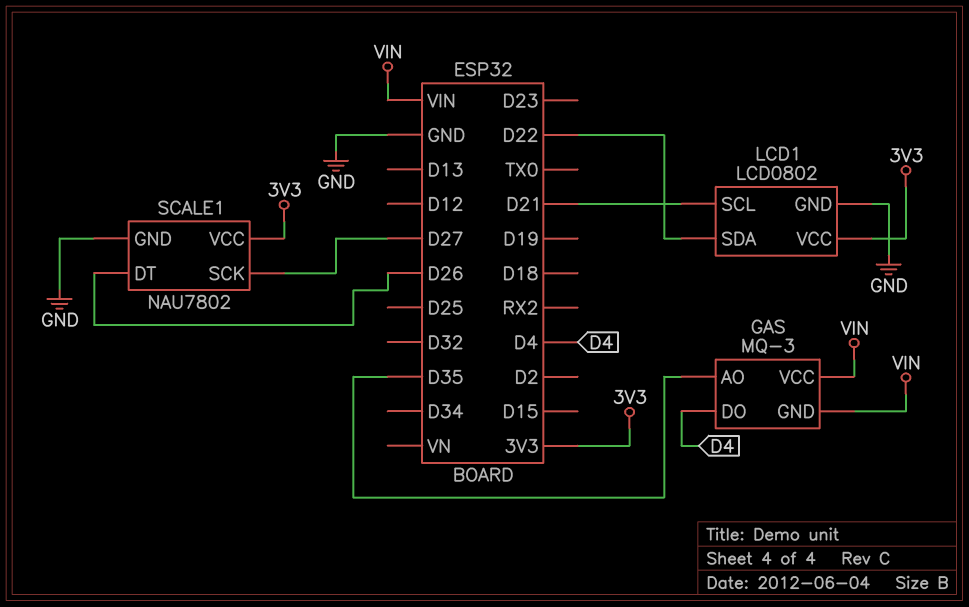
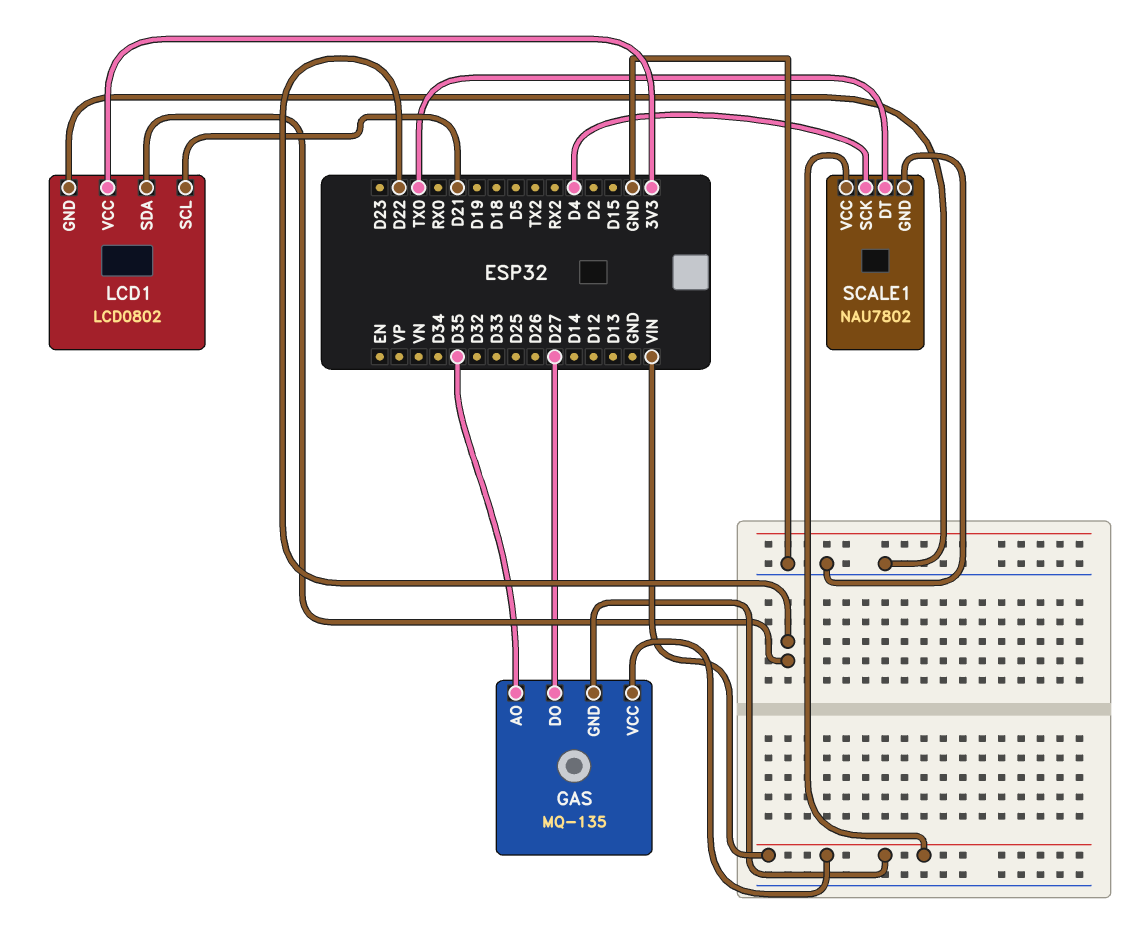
GAS: MQ-3 -> MQ-135
GAS pin DO: D4 -> D27
SCALE1 pin DT: D26 -> TX0
SCALE1 pin SCK: D27 -> D4
SCALE1 pin VCC: 3V3 -> VIN

